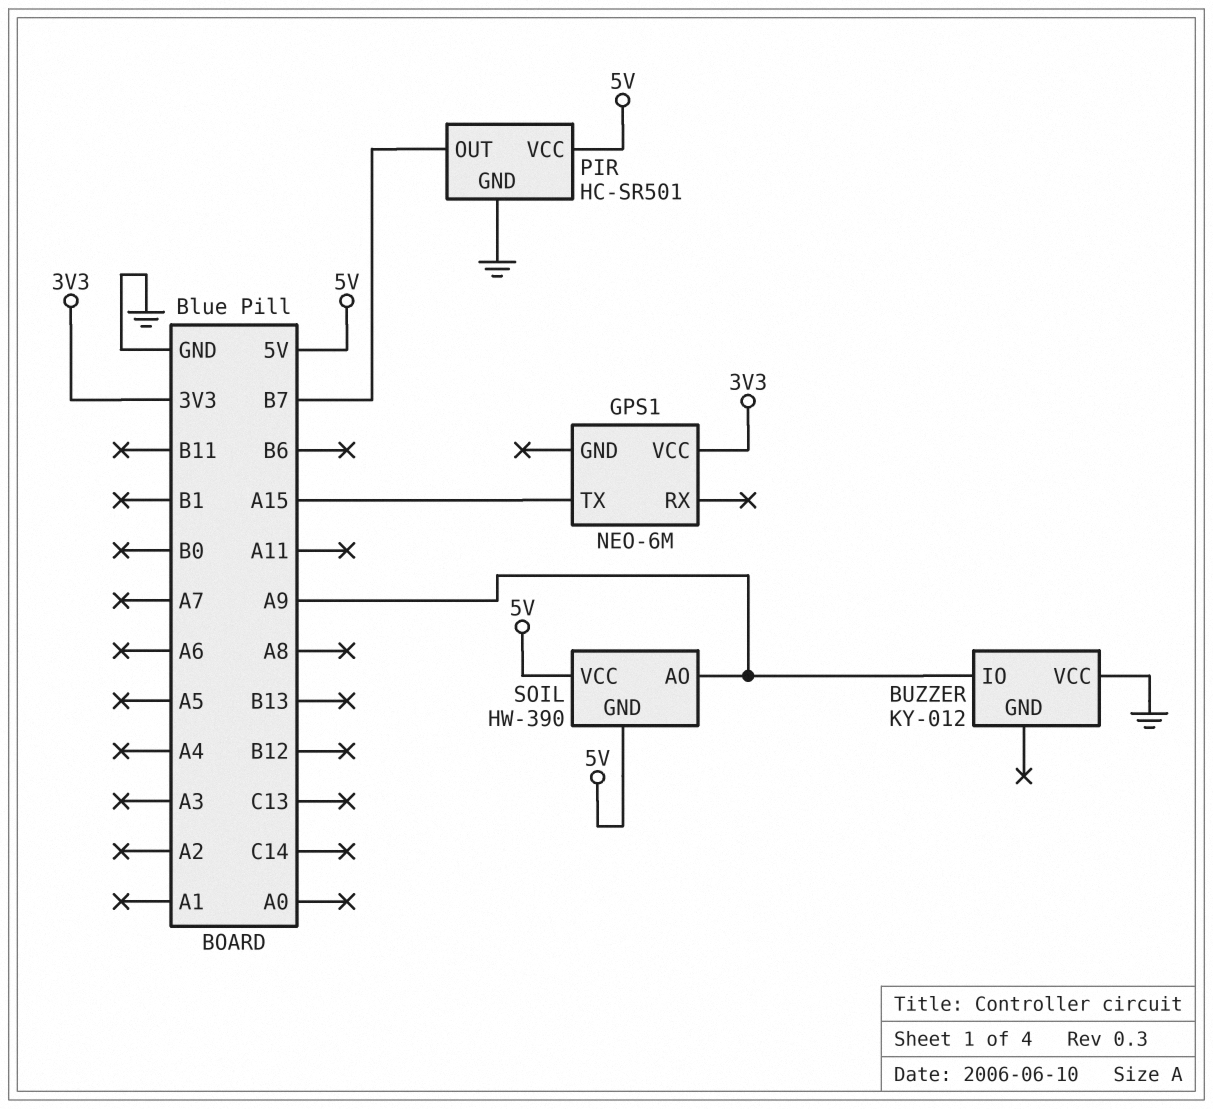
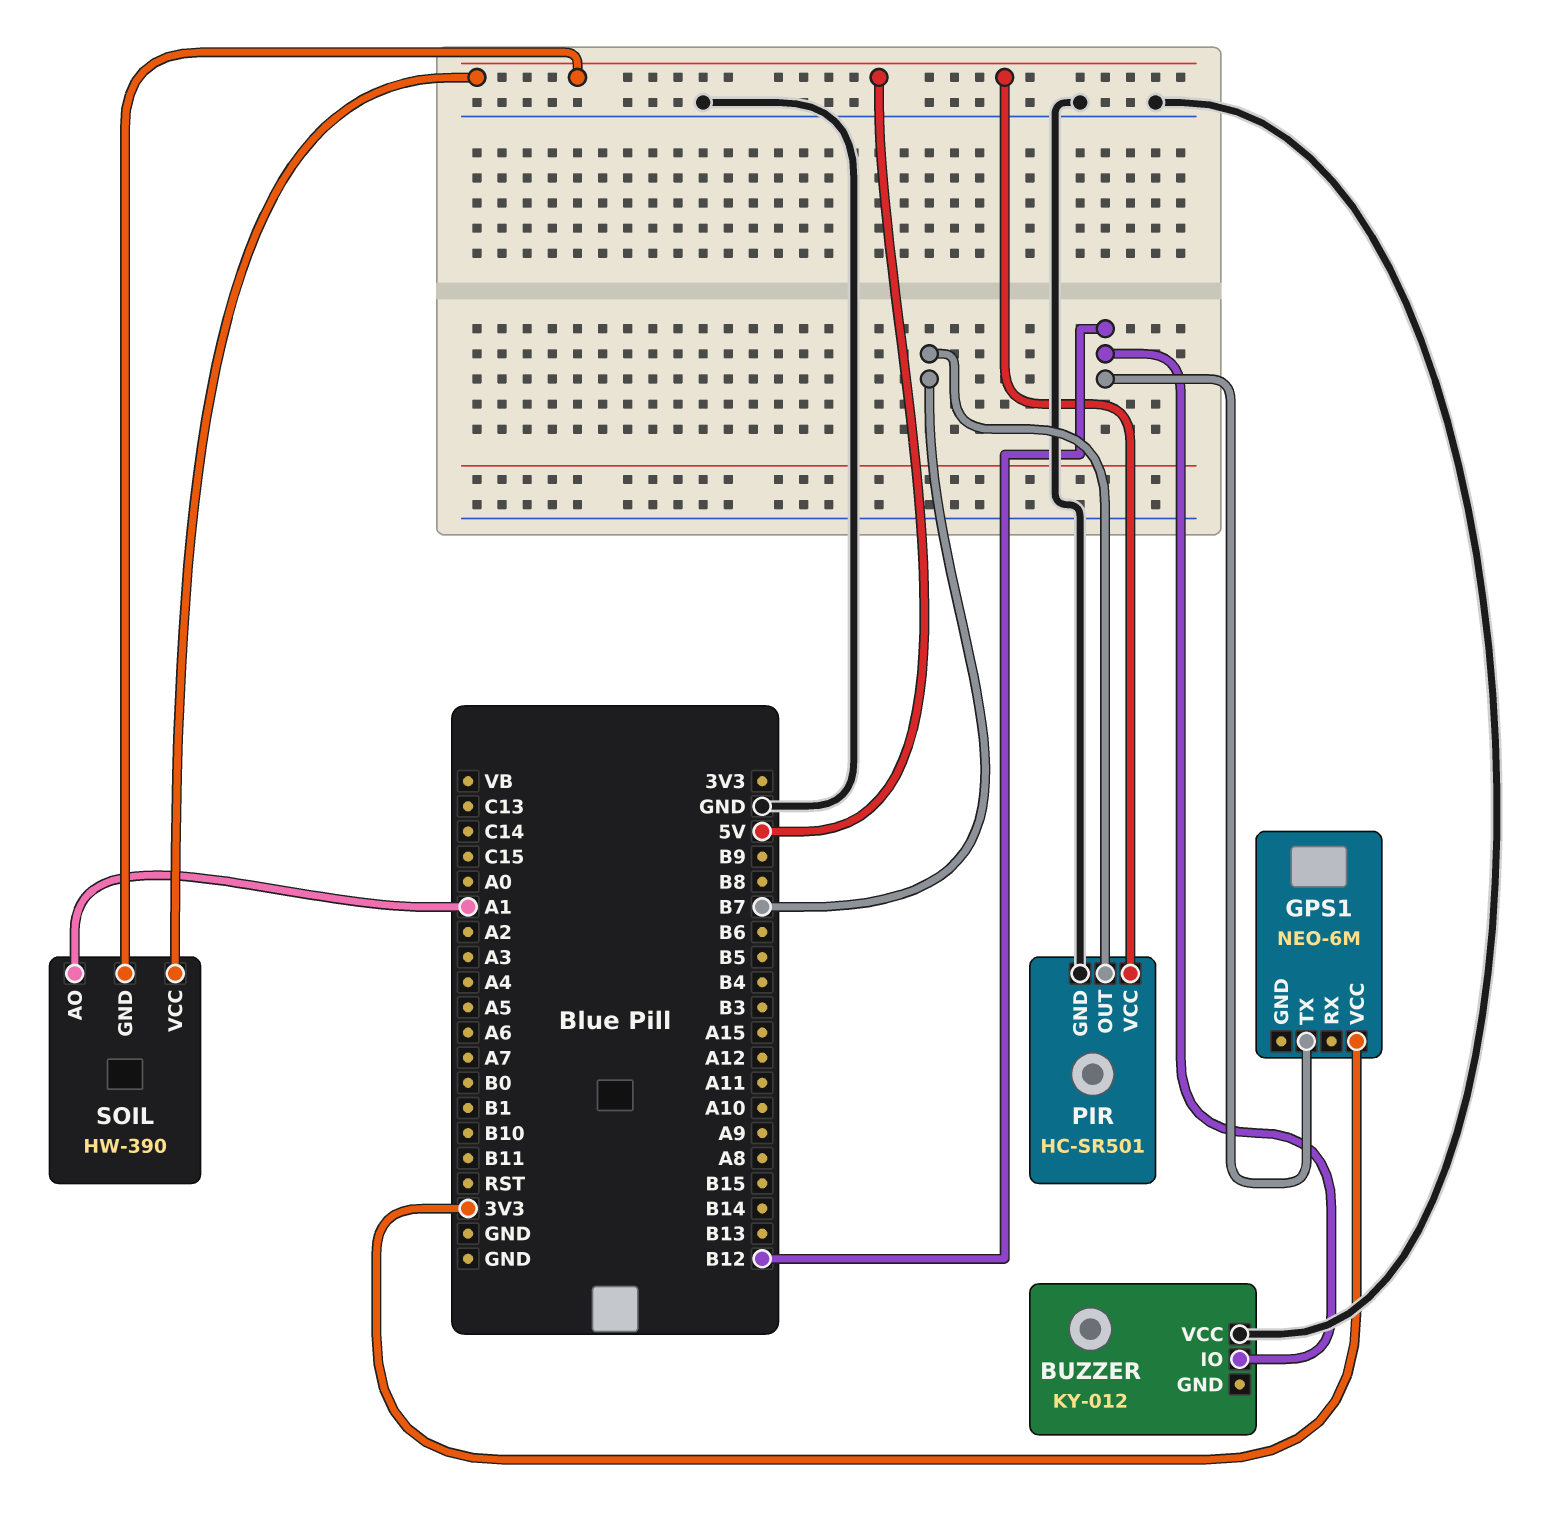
BUZZER pin IO: A9 -> B12
GPS1 pin TX: A15 -> B12
SOIL pin AO: A9 -> A1

